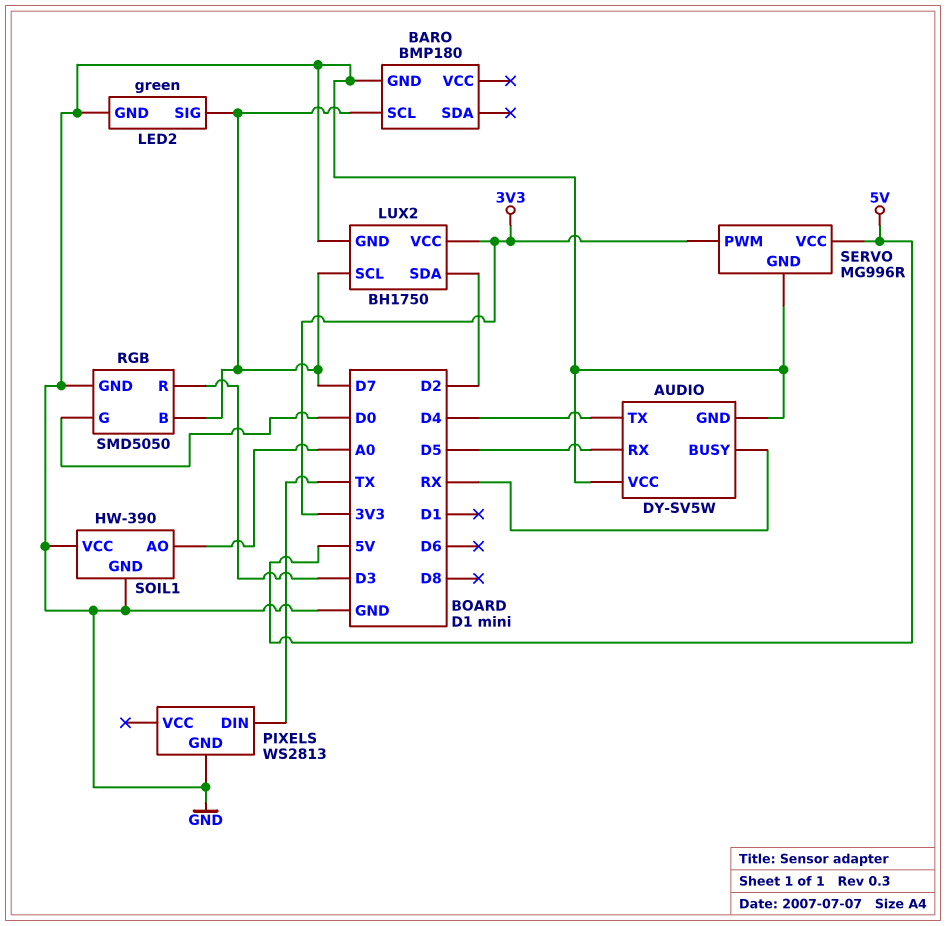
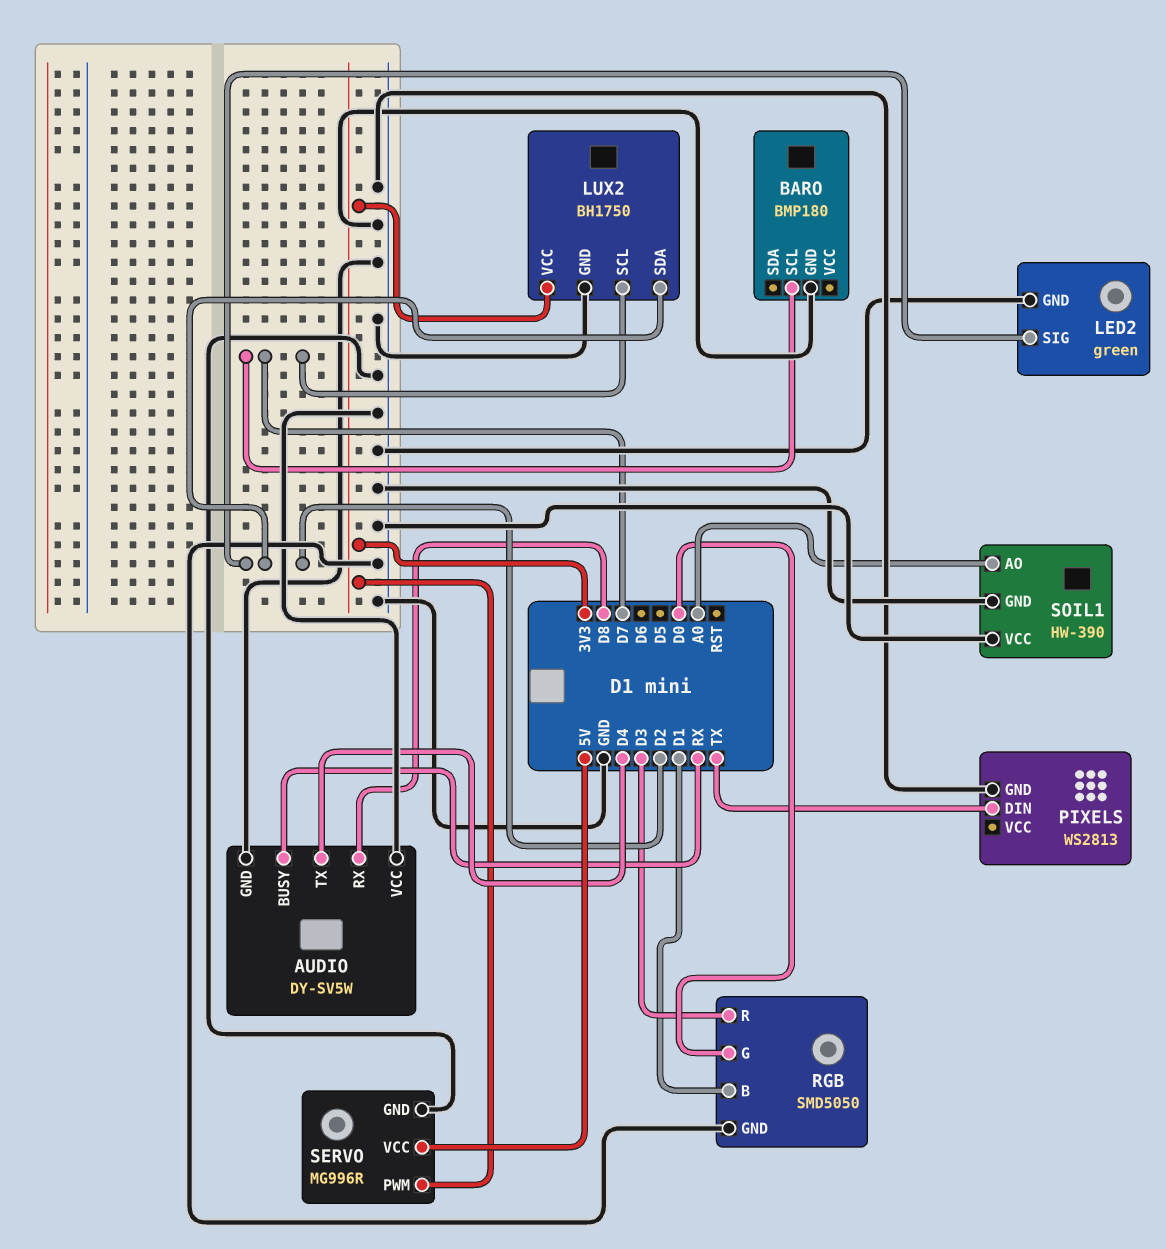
AUDIO pin RX: D5 -> D8
LED2 pin SIG: D7 -> D2
RGB pin B: D7 -> D1

